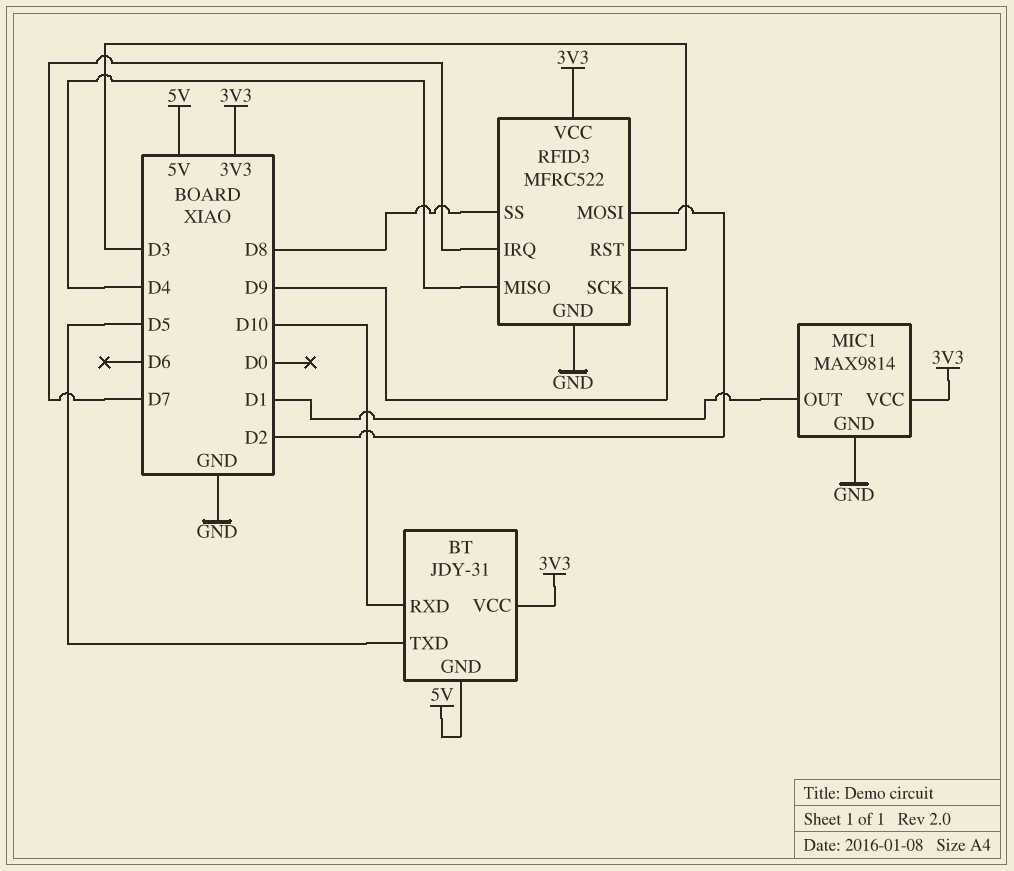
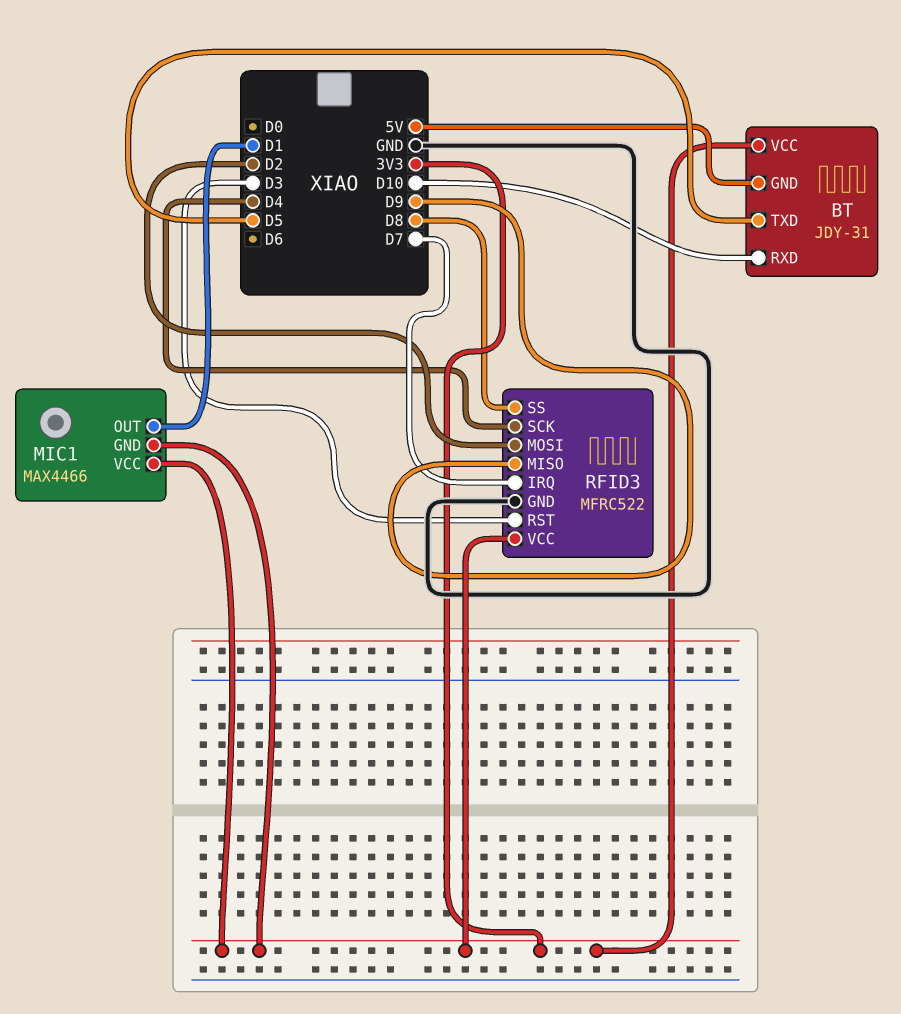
MIC1: MAX9814 -> MAX4466
MIC1 pin GND: GND -> 3V3
RFID3 pin MISO: D4 -> D9
RFID3 pin SCK: D9 -> D4

